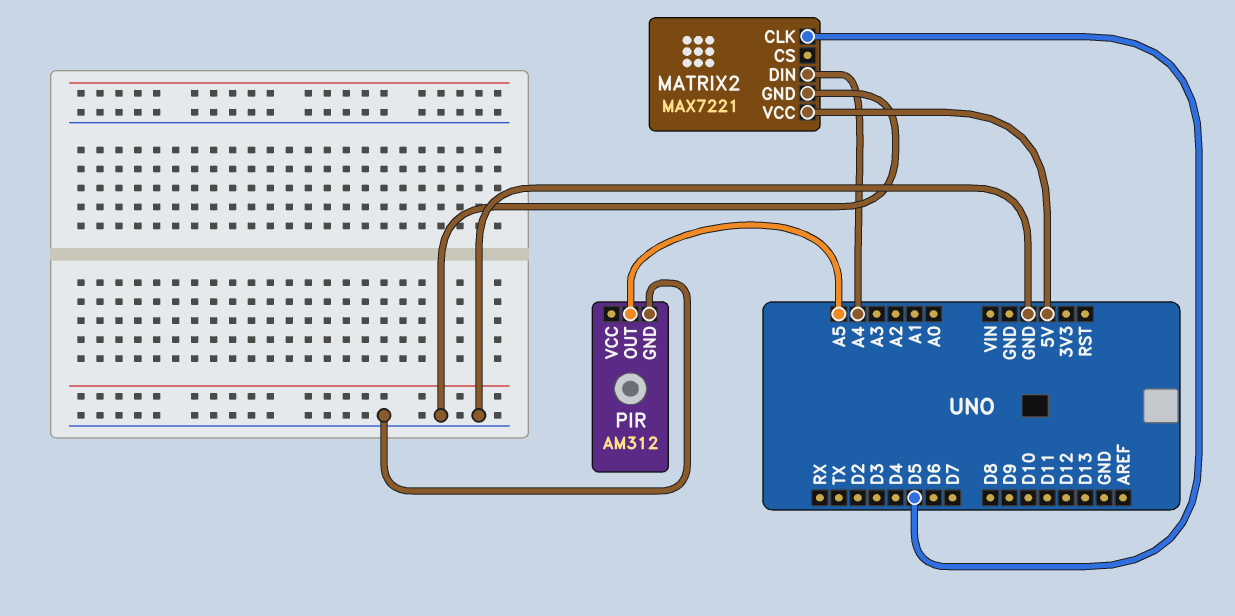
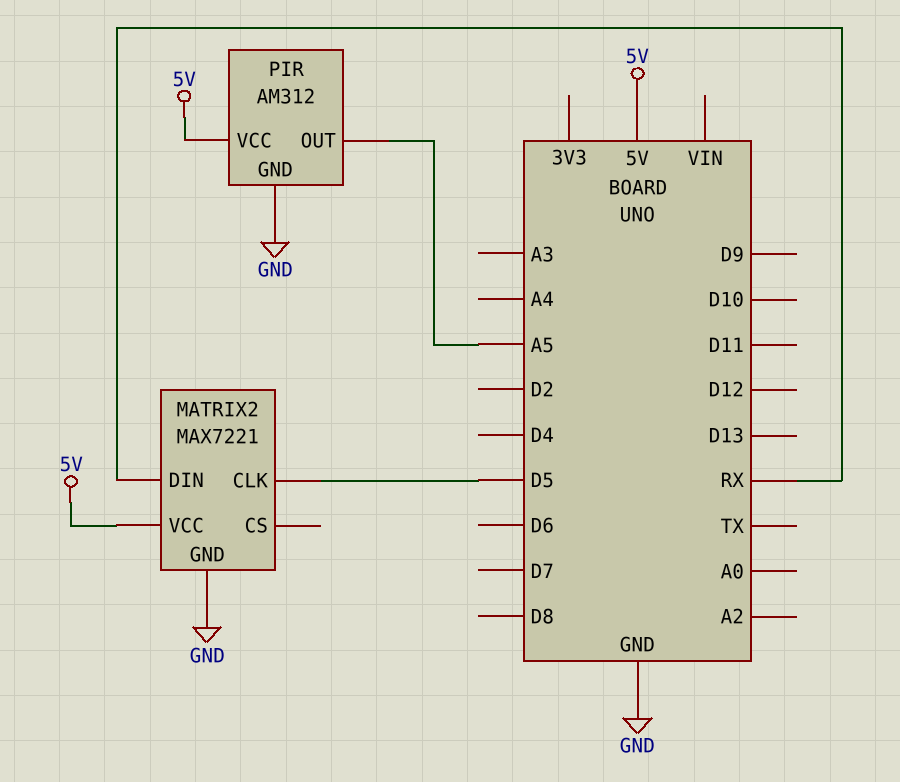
MATRIX2 pin DIN: A4 -> RX
PIR pin VCC: none -> 5V

